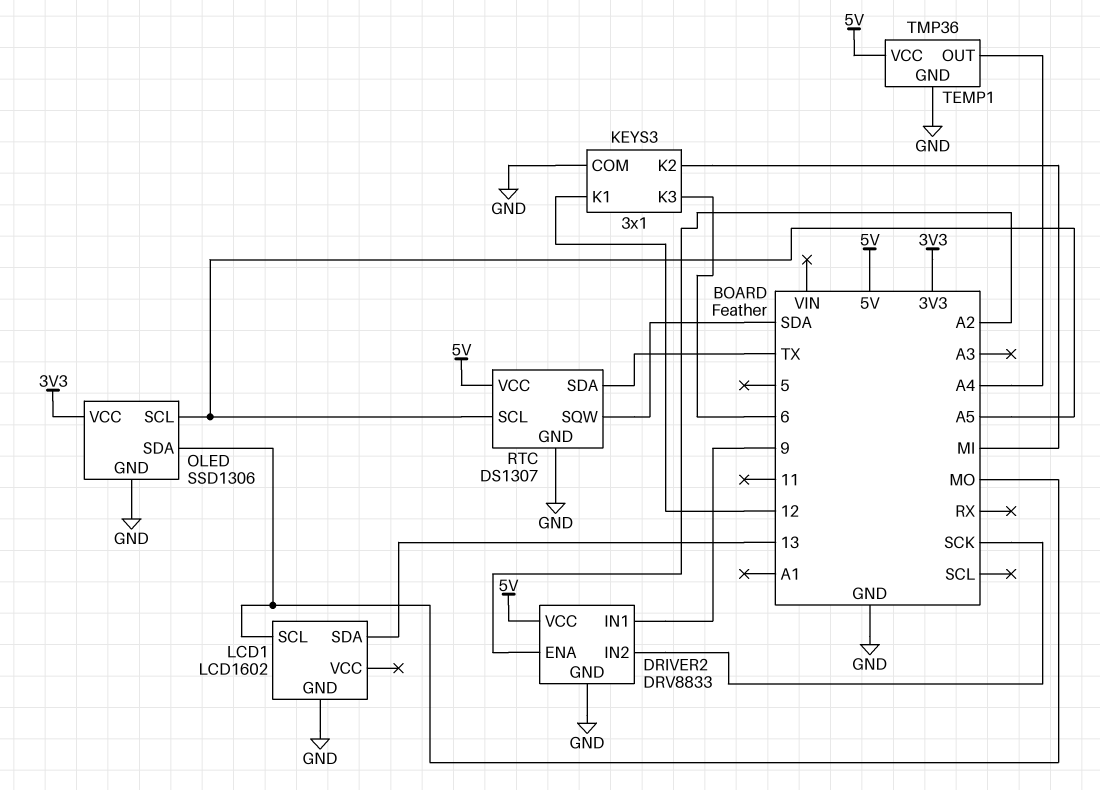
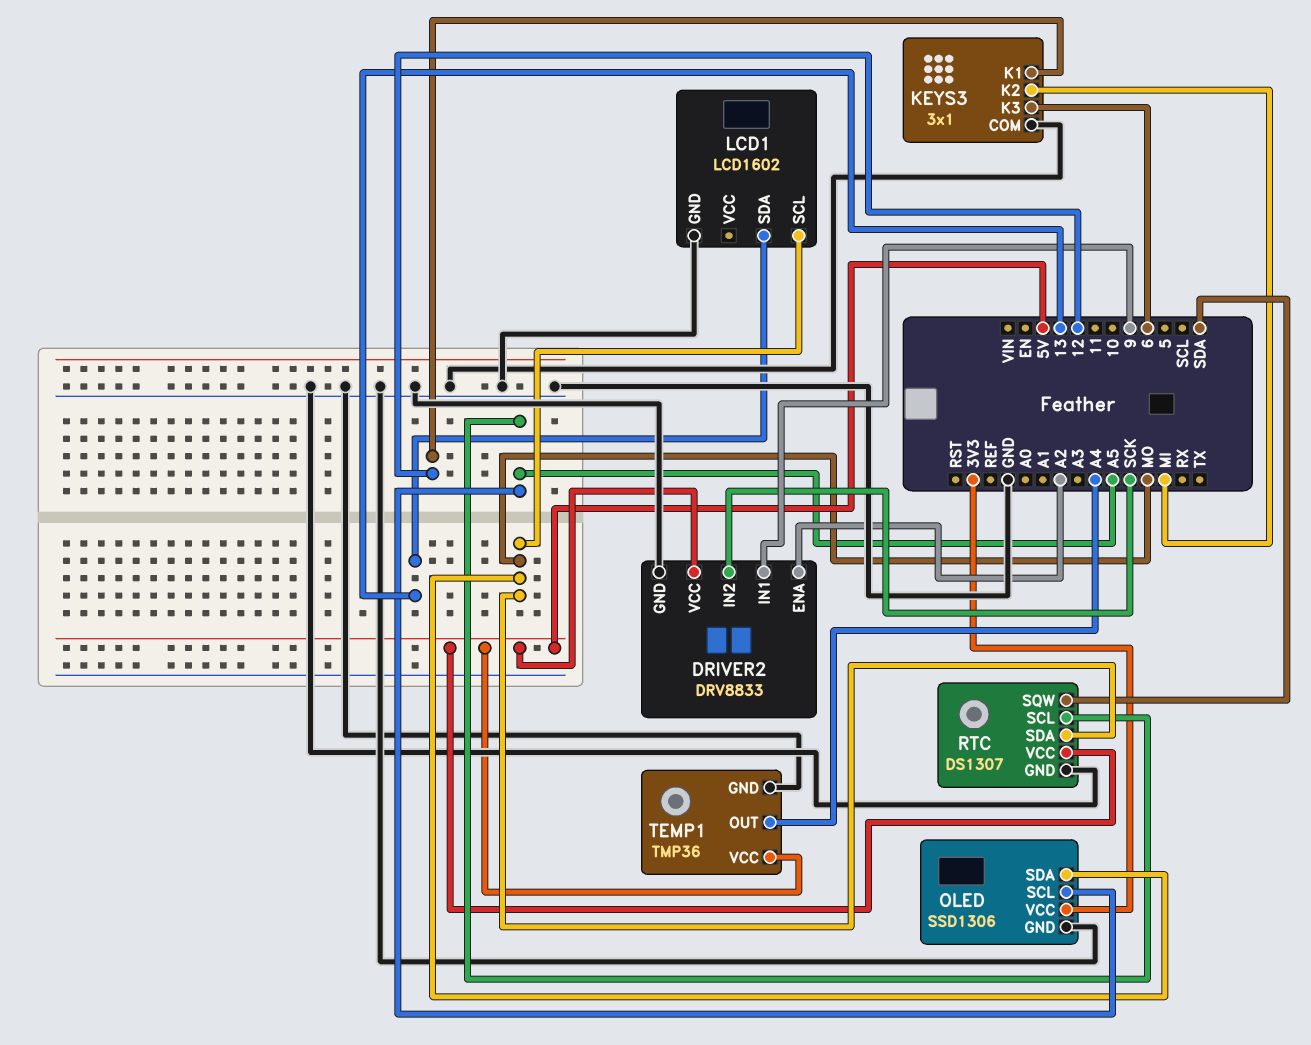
RTC pin SDA: TX -> MO

